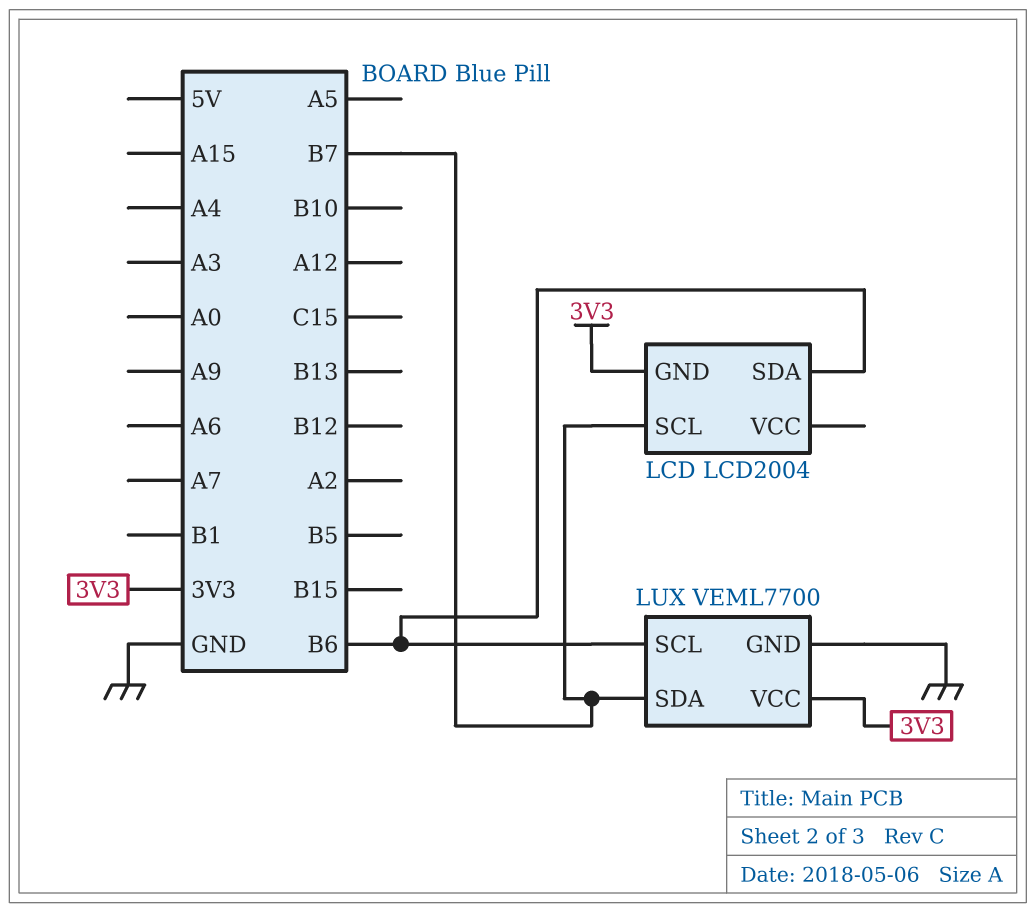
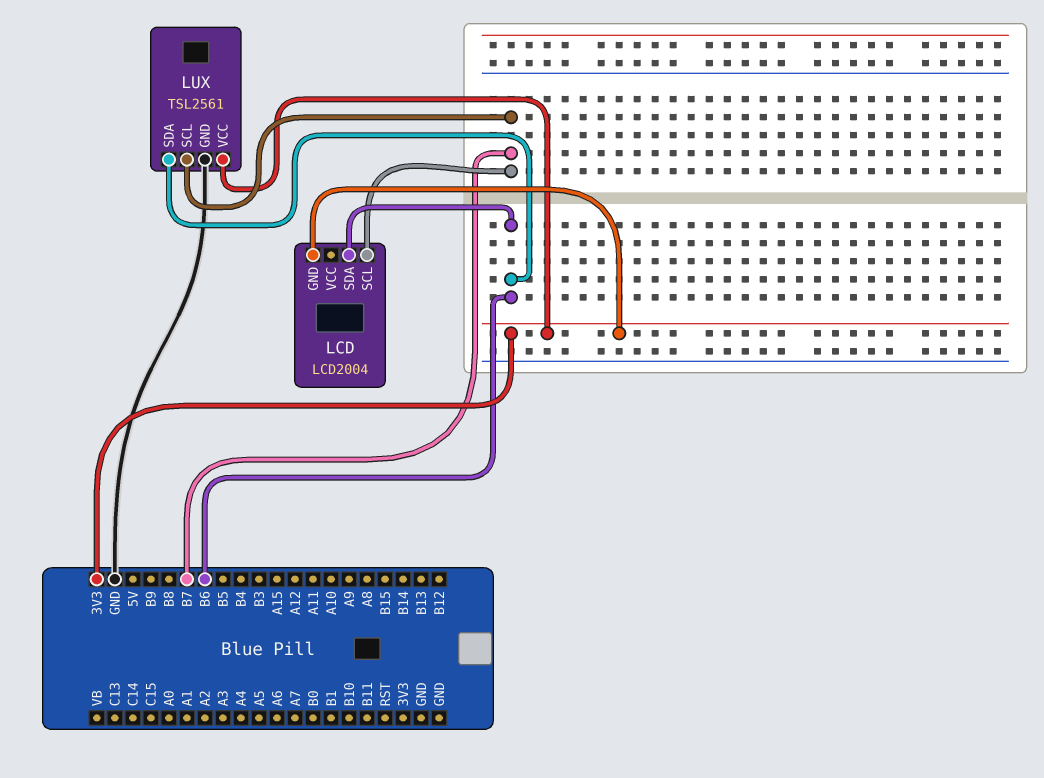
LUX: VEML7700 -> TSL2561
LUX pin SCL: B6 -> B7
LUX pin SDA: B7 -> B6

